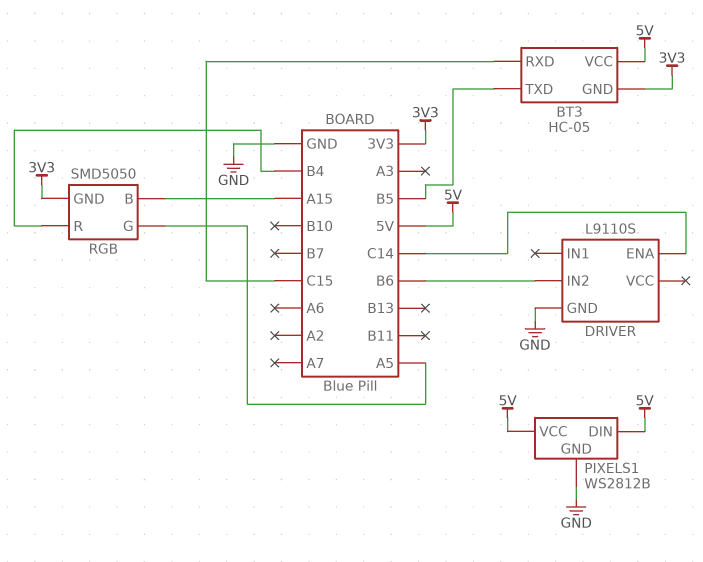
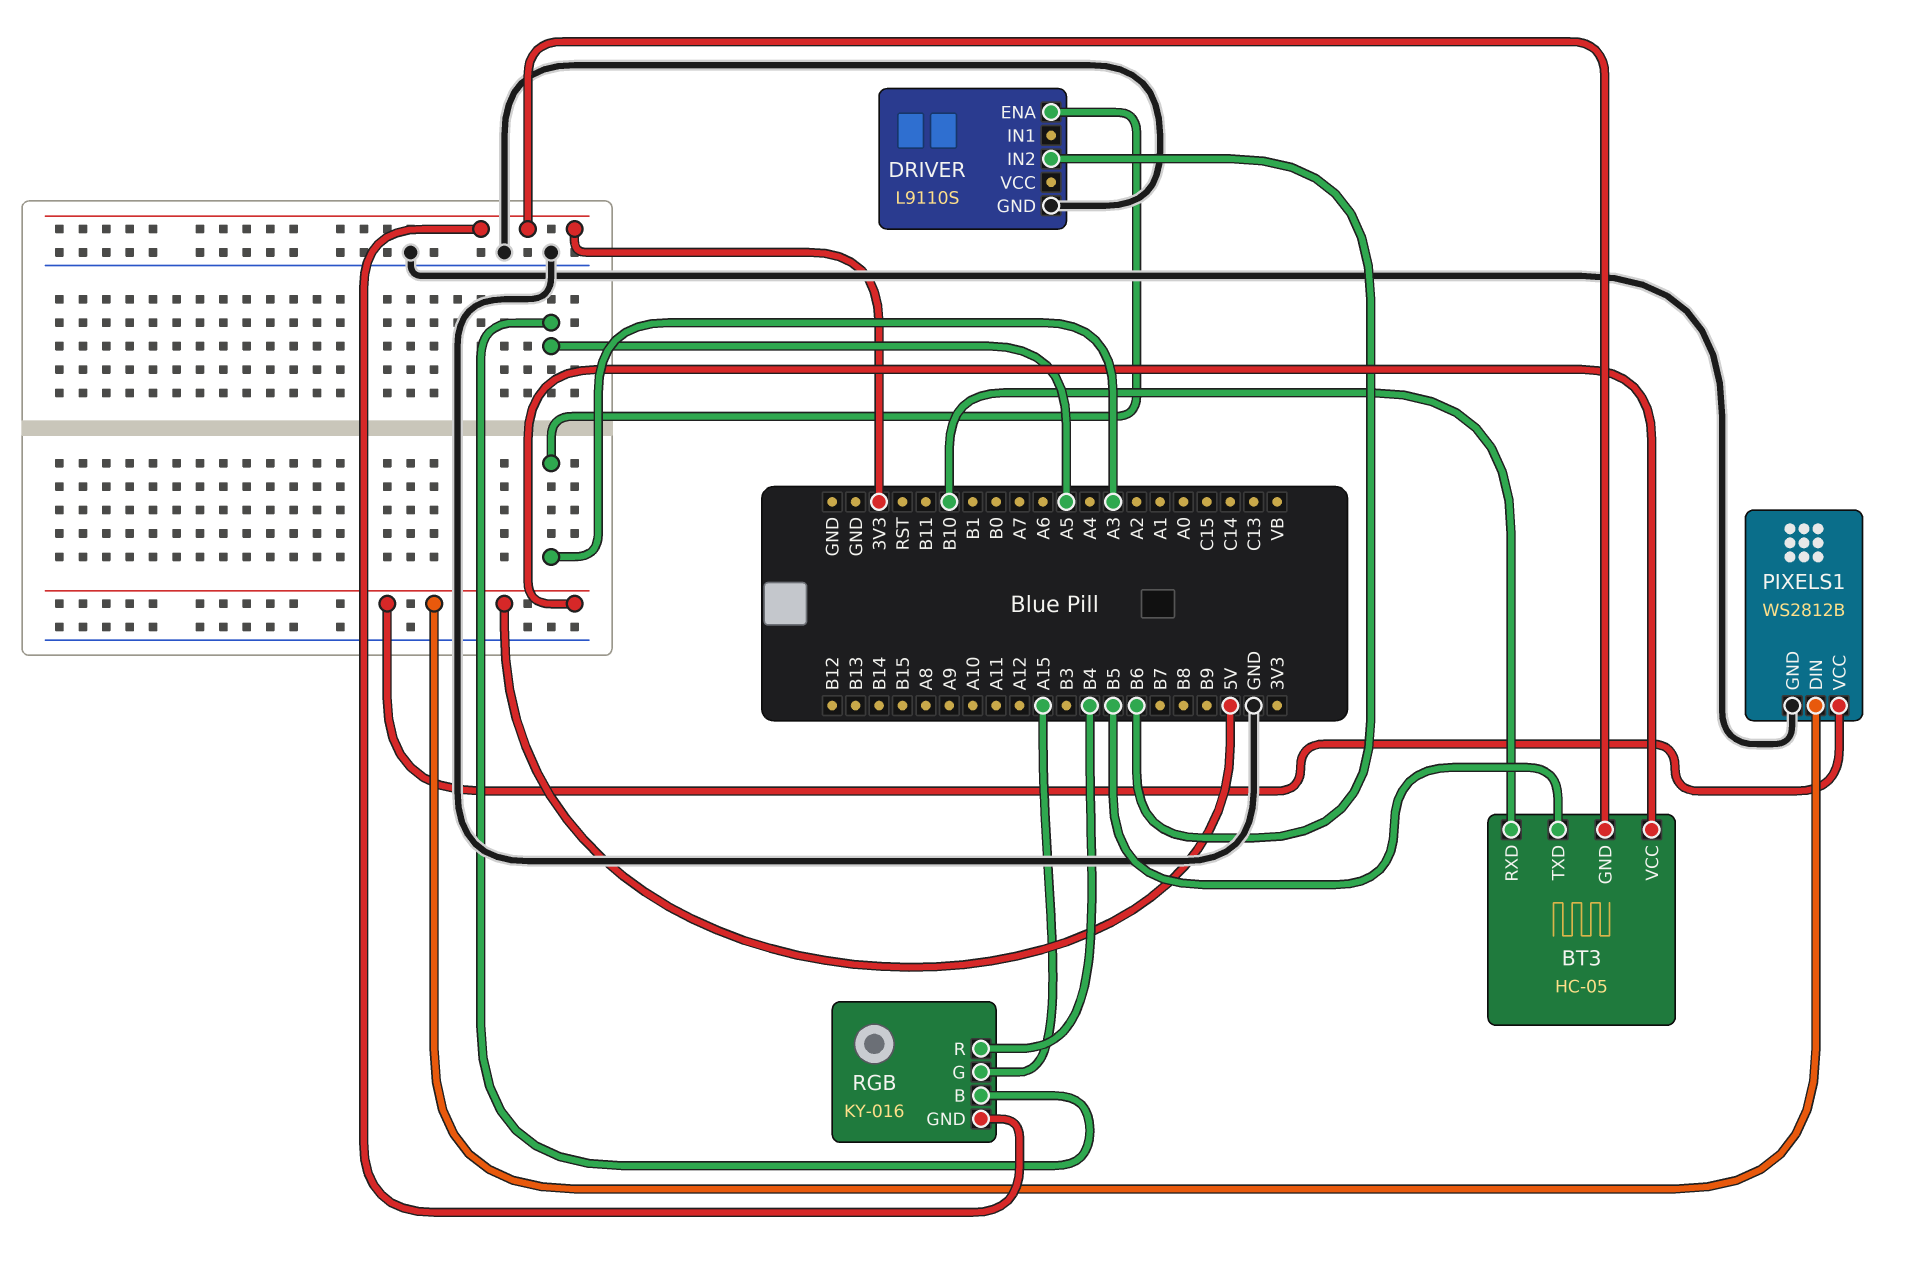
BT3 pin RXD: C15 -> B10
DRIVER pin ENA: C14 -> A3
RGB: SMD5050 -> KY-016
RGB pin B: A15 -> A5
RGB pin G: A5 -> A15

